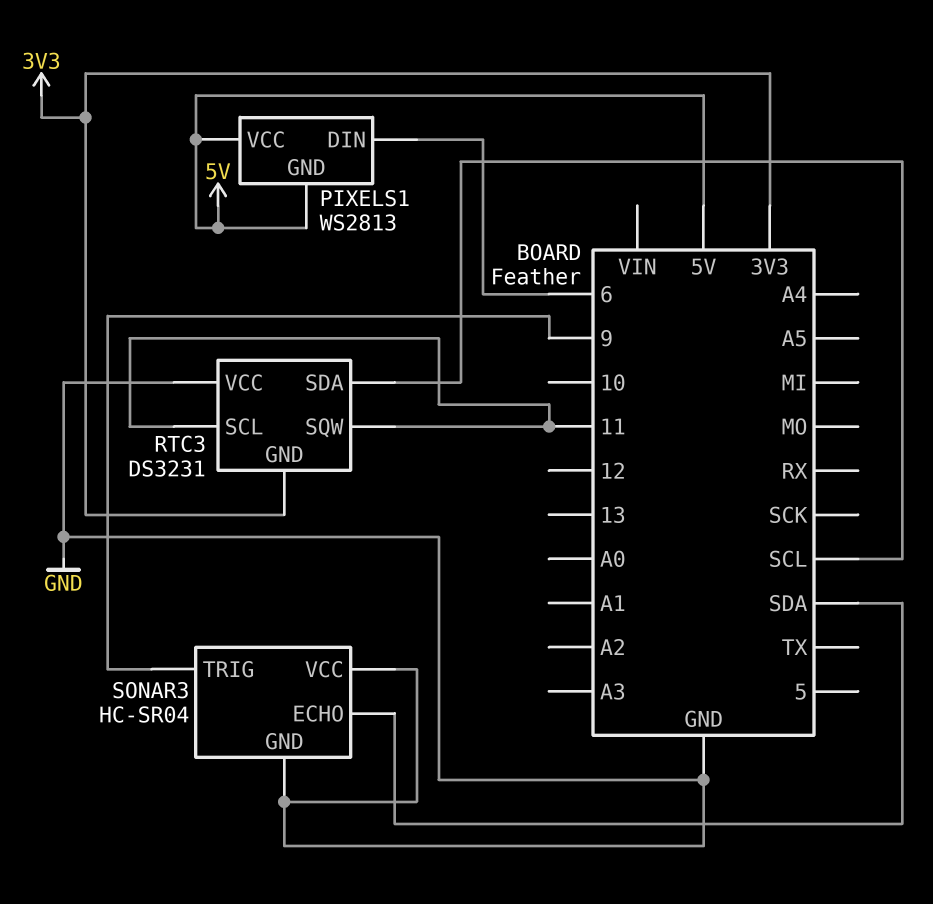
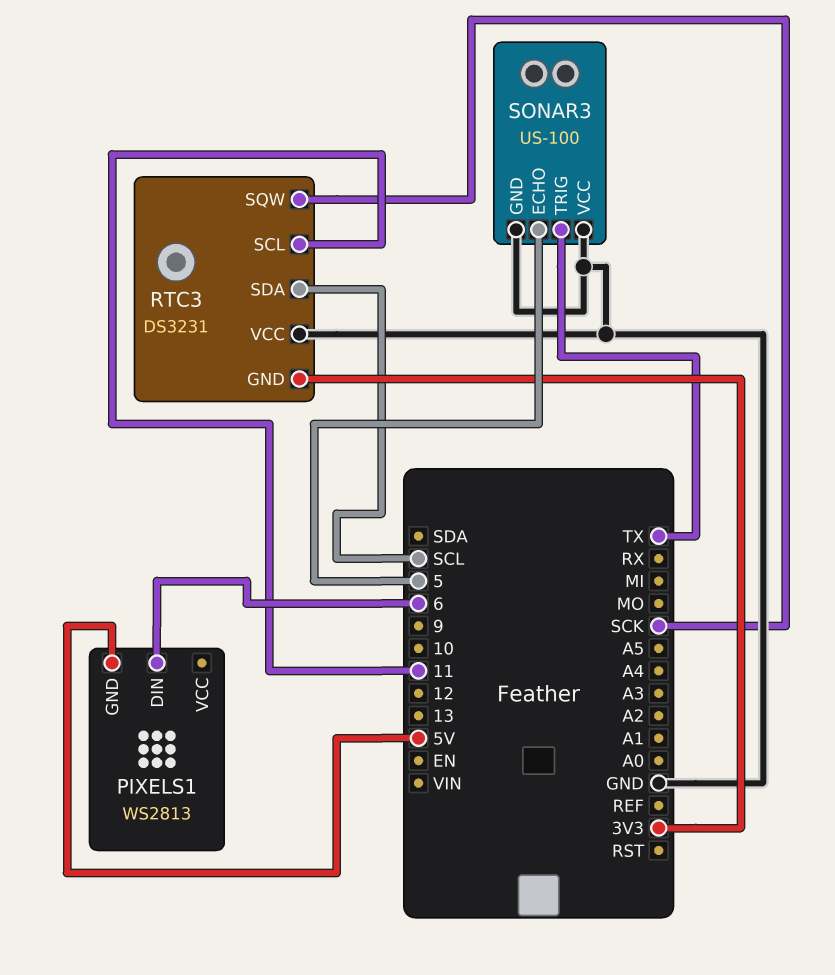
PIXELS1 pin VCC: 5V -> none
RTC3 pin SQW: 11 -> SCK
SONAR3: HC-SR04 -> US-100
SONAR3 pin ECHO: SDA -> 5
SONAR3 pin TRIG: 9 -> TX

